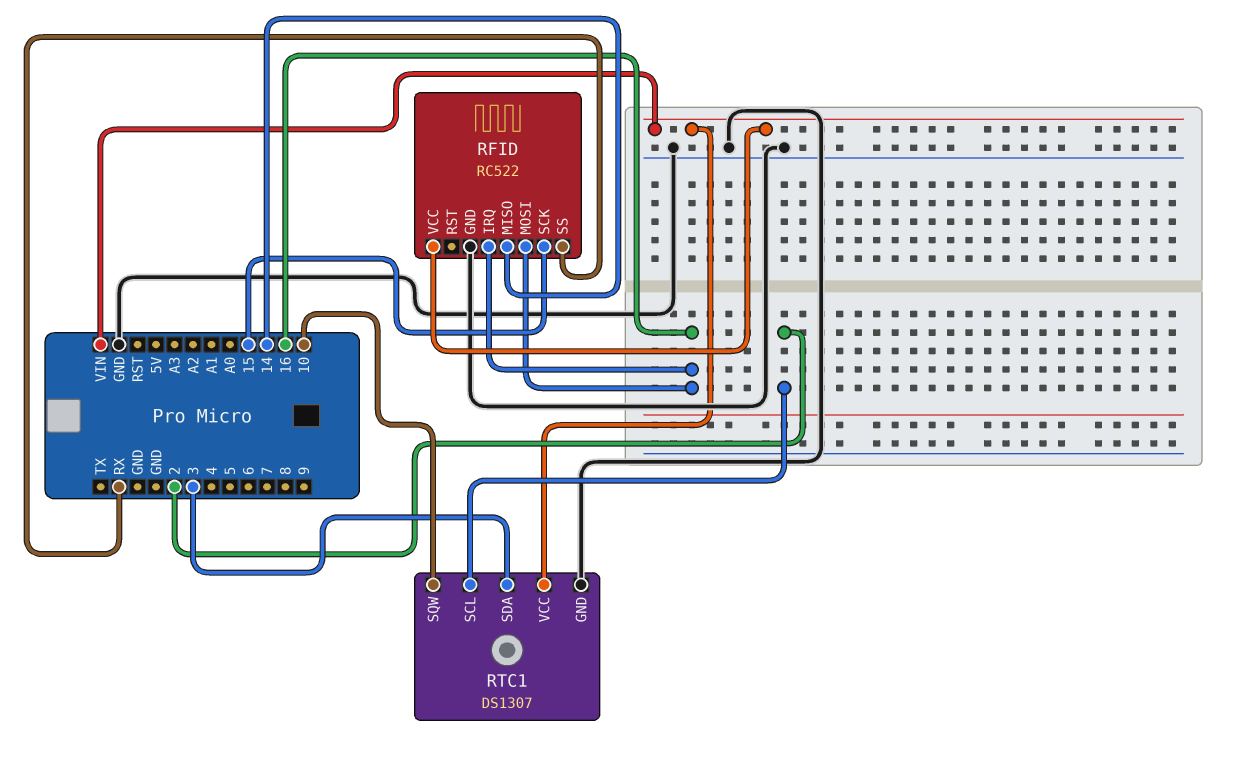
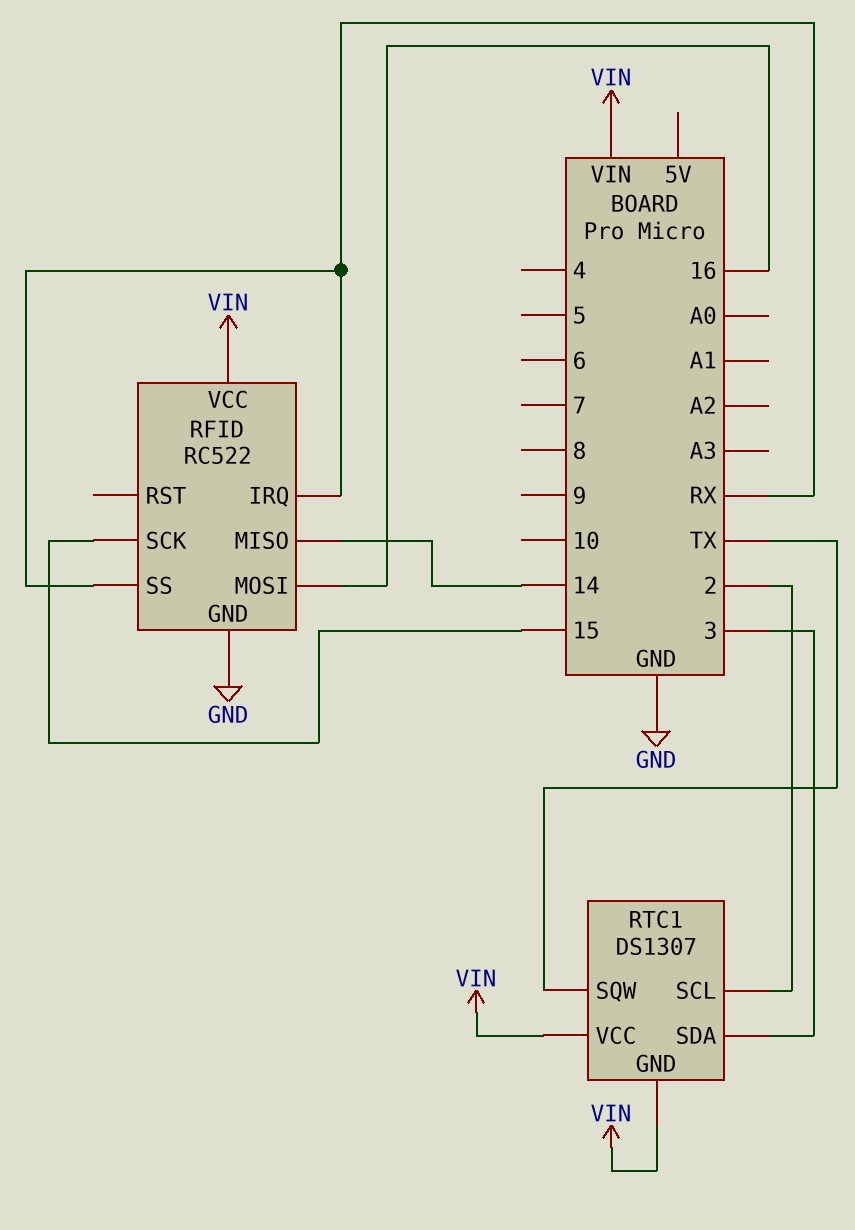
RFID pin IRQ: 16 -> RX
RTC1 pin GND: GND -> VIN
RTC1 pin SQW: 10 -> TX

